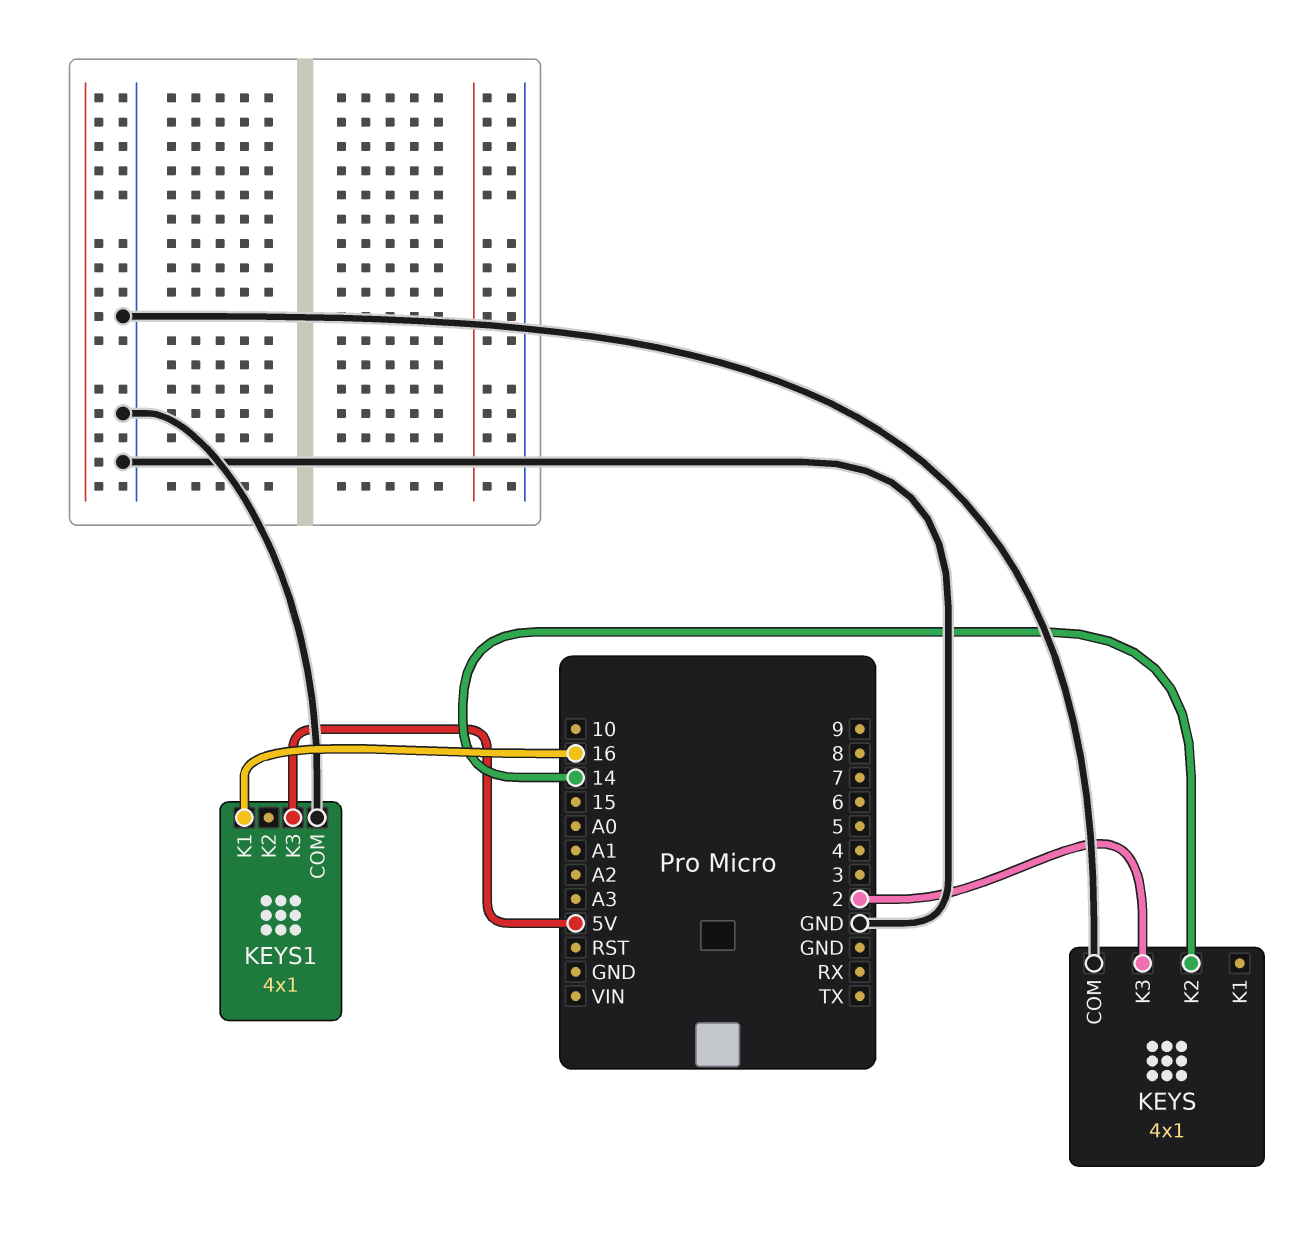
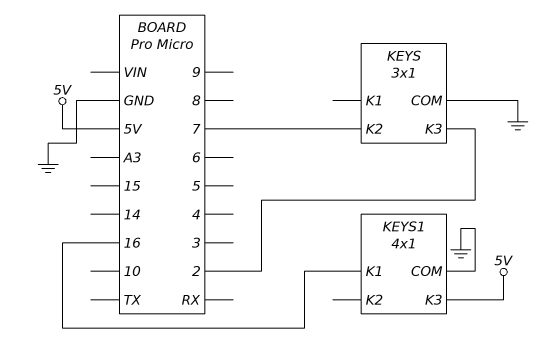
KEYS: 4x1 -> 3x1
KEYS pin K2: 14 -> 7

